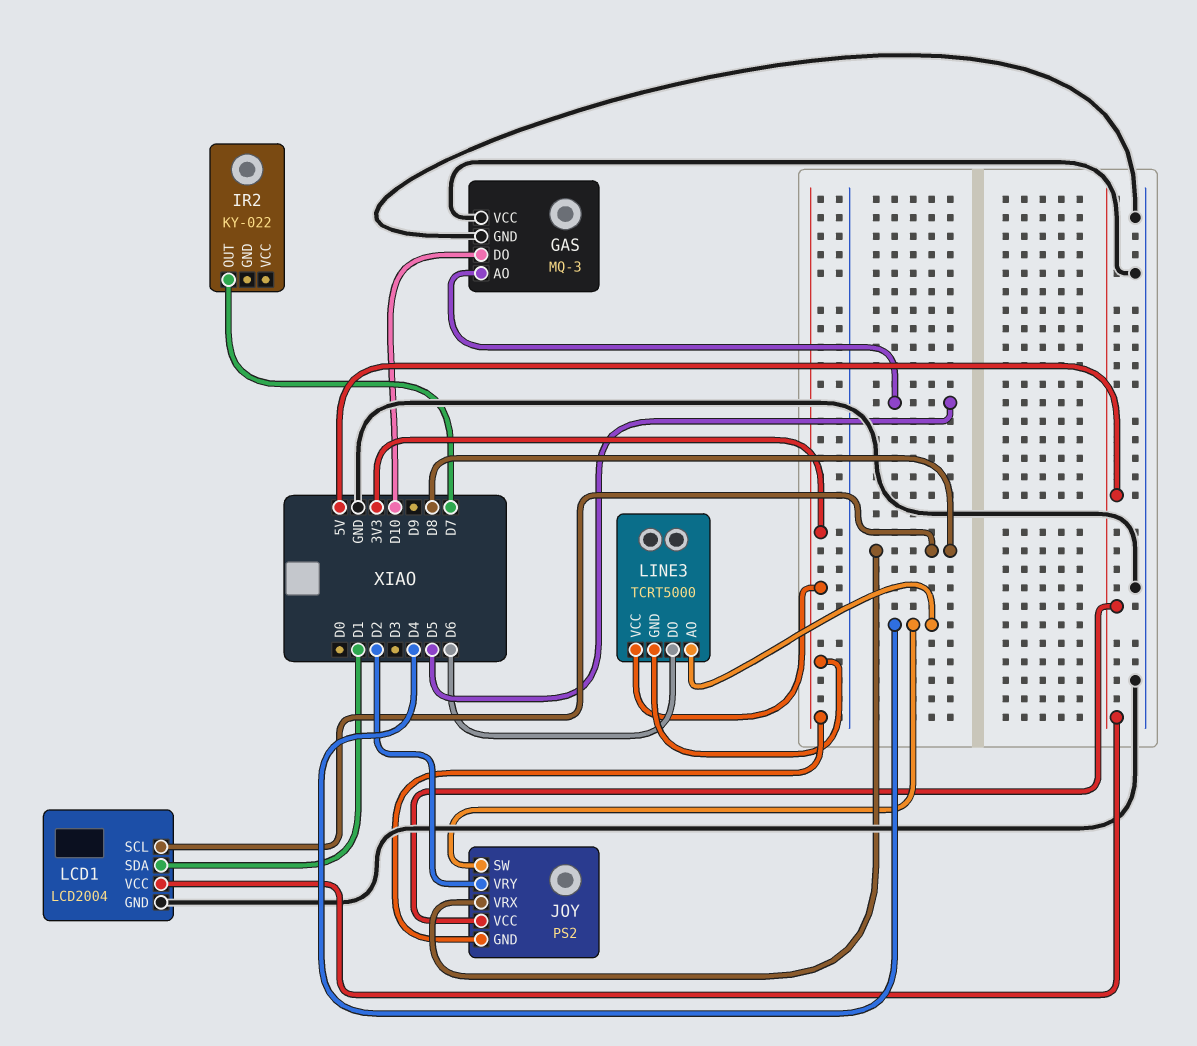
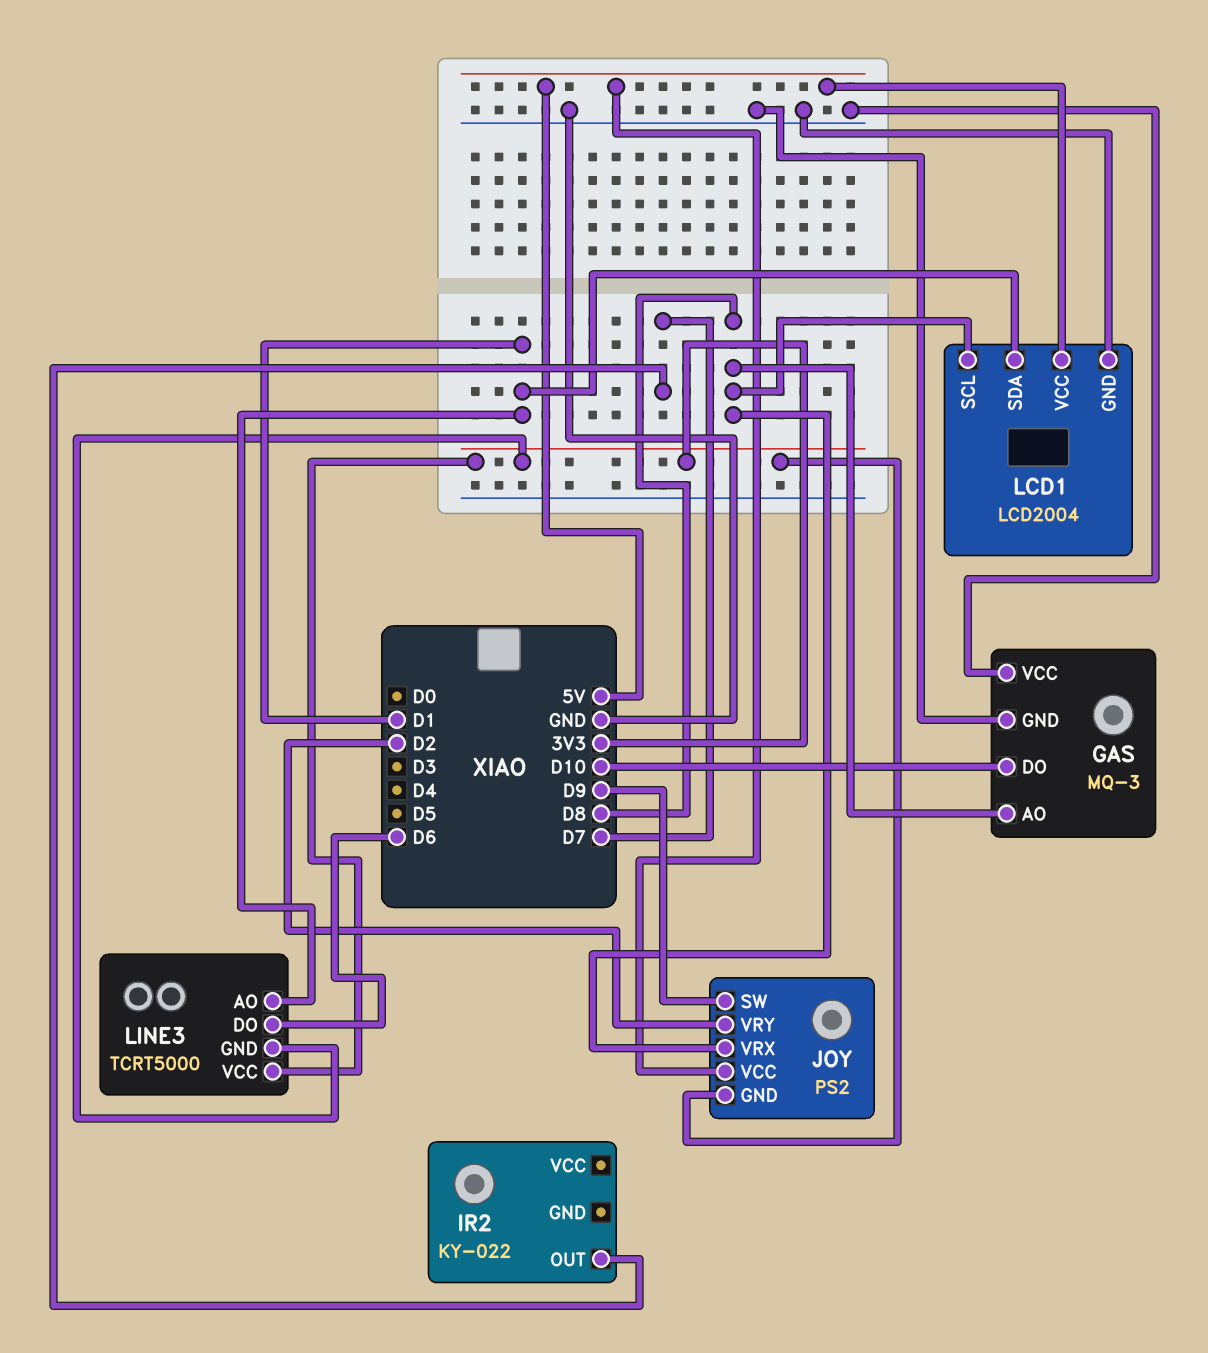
GAS pin AO: D5 -> D8
JOY pin SW: D4 -> D9
LINE3 pin AO: D4 -> D1

